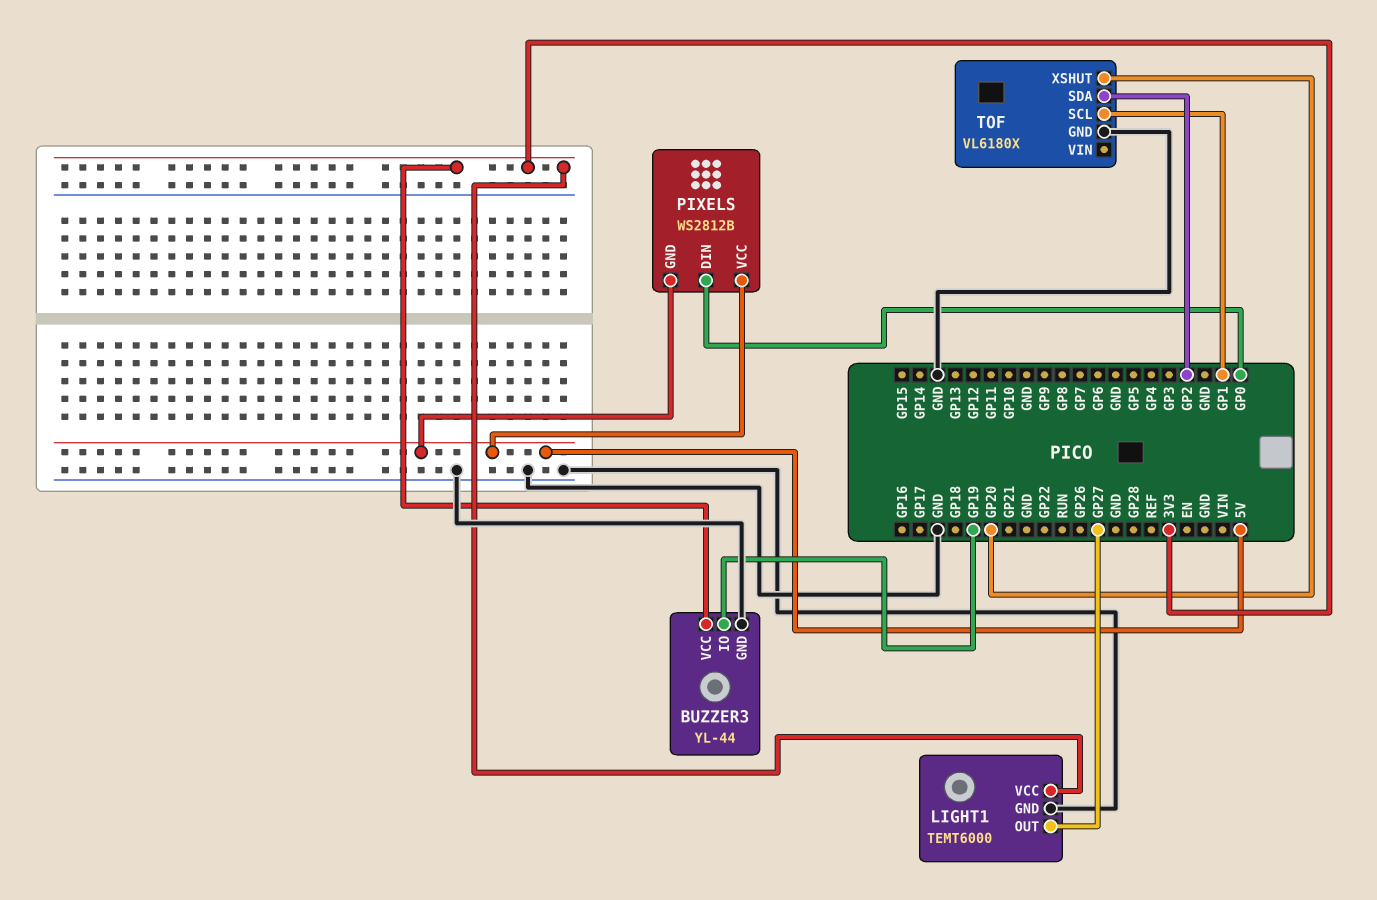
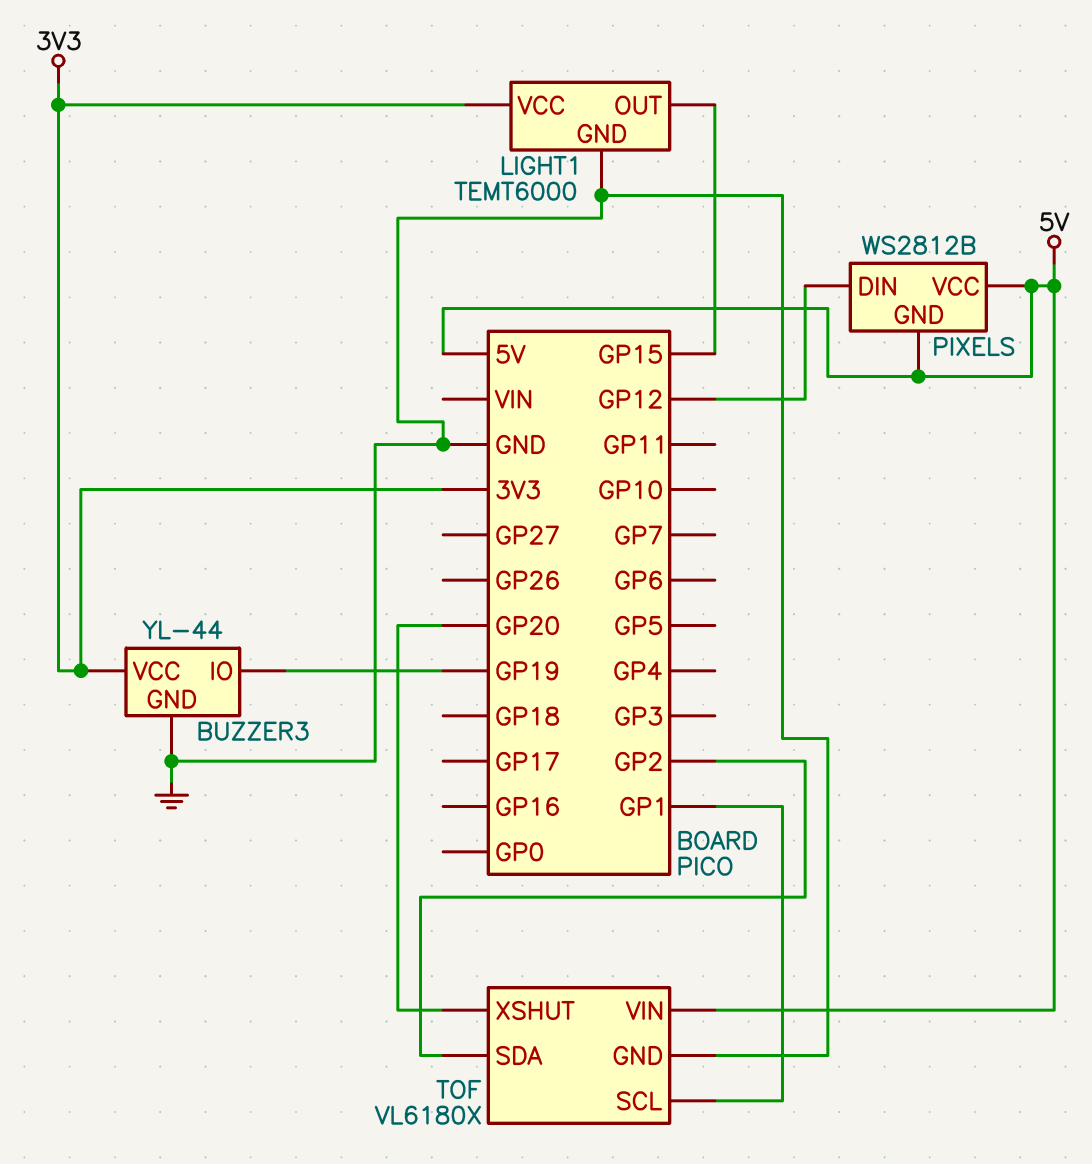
LIGHT1 pin OUT: GP27 -> GP15
PIXELS pin DIN: GP0 -> GP12
TOF pin VIN: none -> 5V

